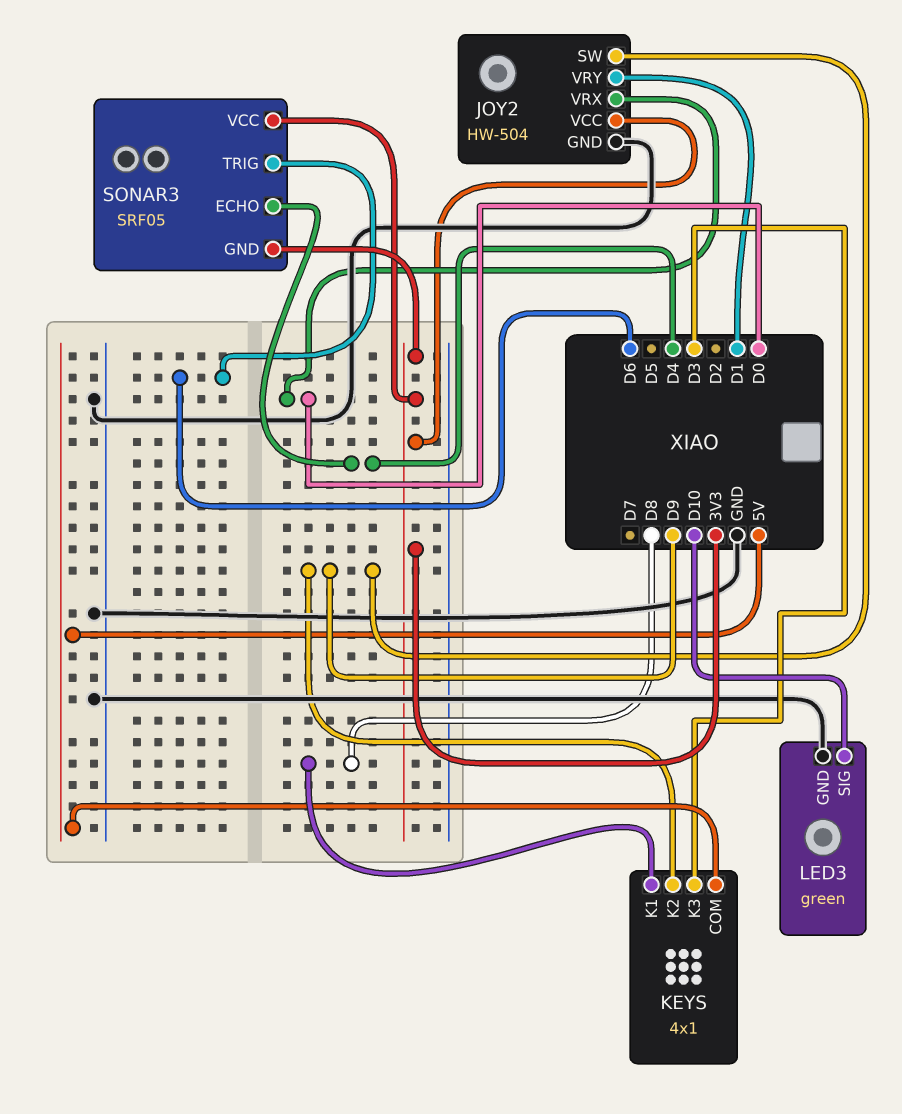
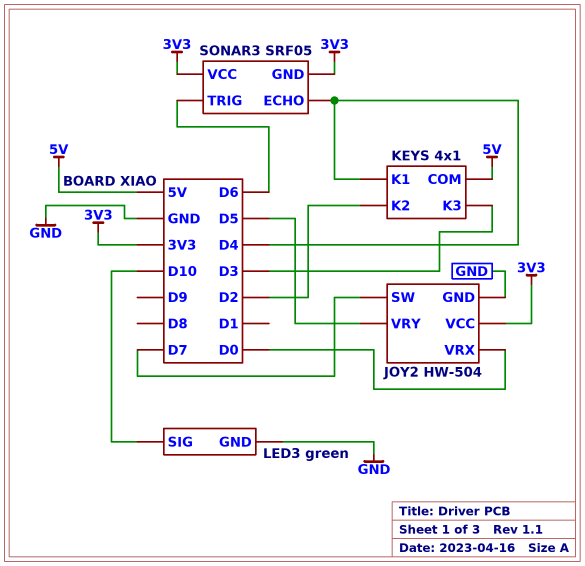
JOY2 pin SW: D9 -> D7
JOY2 pin VRY: D1 -> D5
KEYS pin K1: D8 -> D4
KEYS pin K2: D9 -> D2

